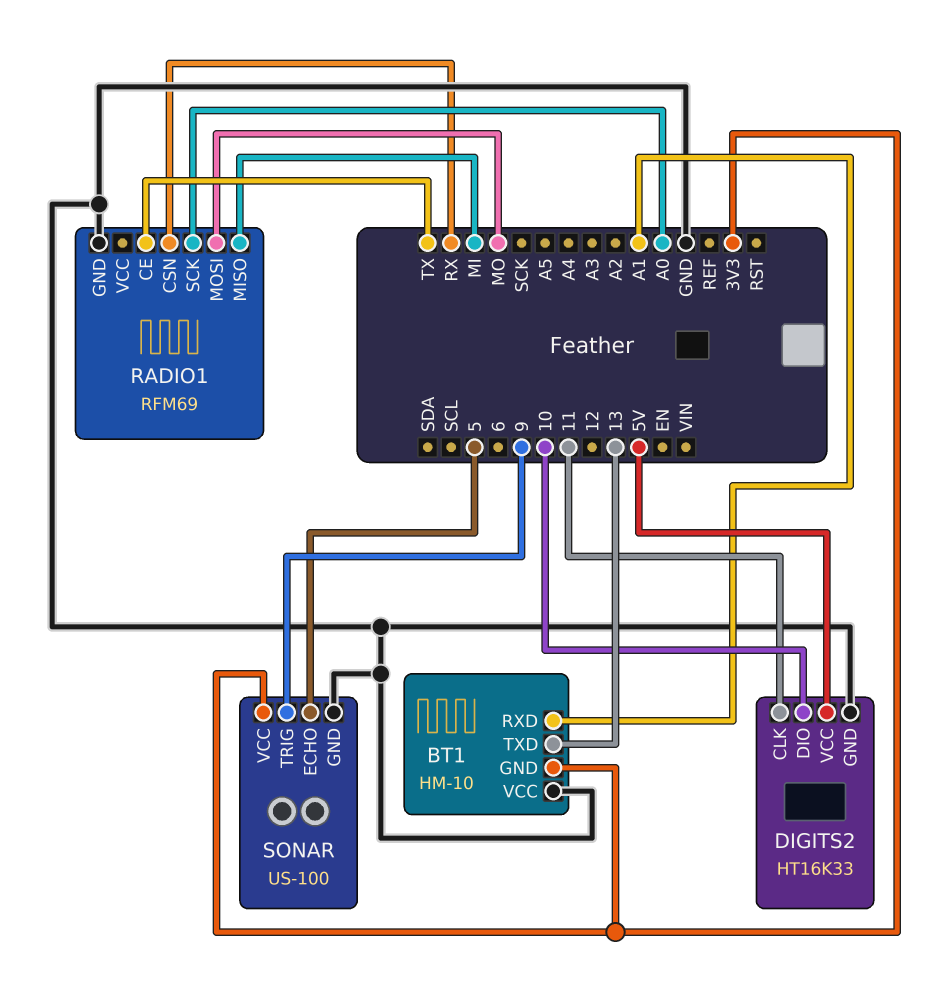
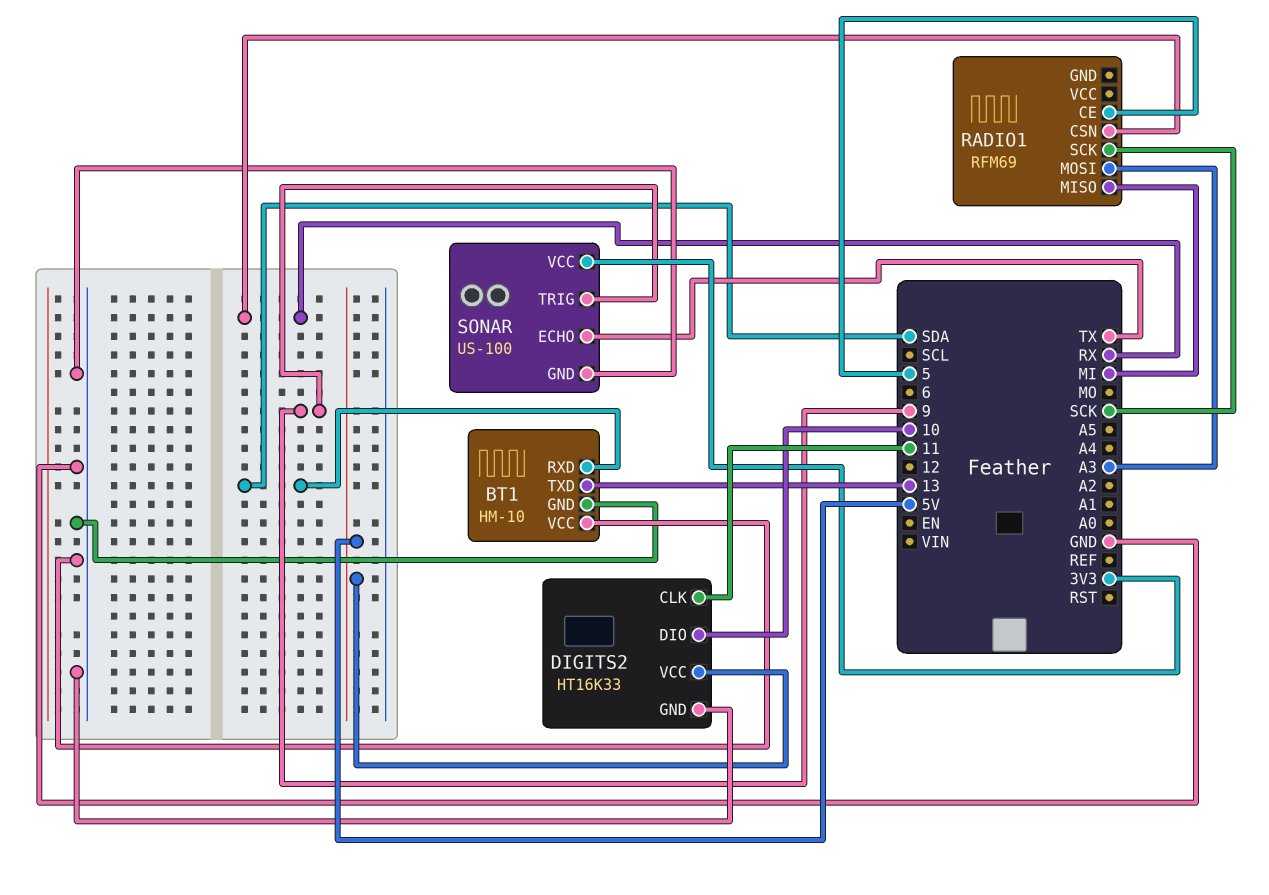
BT1 pin GND: 3V3 -> GND
BT1 pin RXD: A1 -> SDA
RADIO1 pin CE: TX -> 5
RADIO1 pin GND: GND -> none
RADIO1 pin MOSI: MO -> A3
RADIO1 pin SCK: A0 -> SCK
SONAR pin ECHO: 5 -> TX

